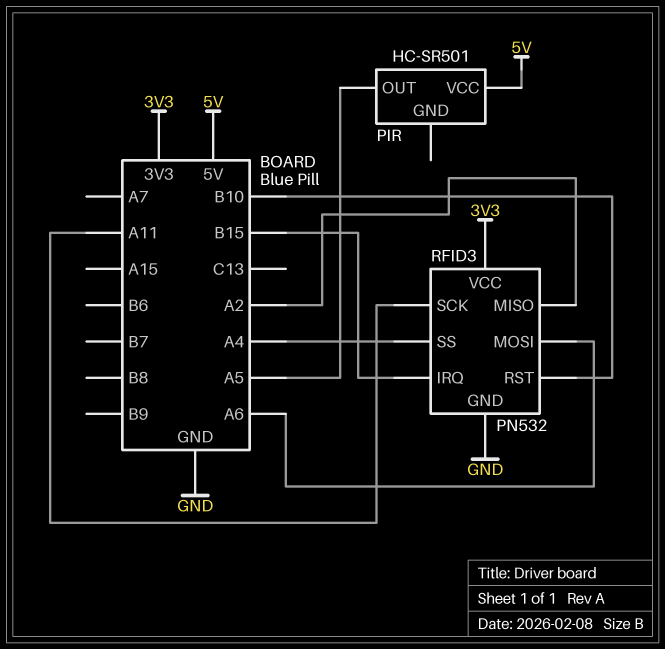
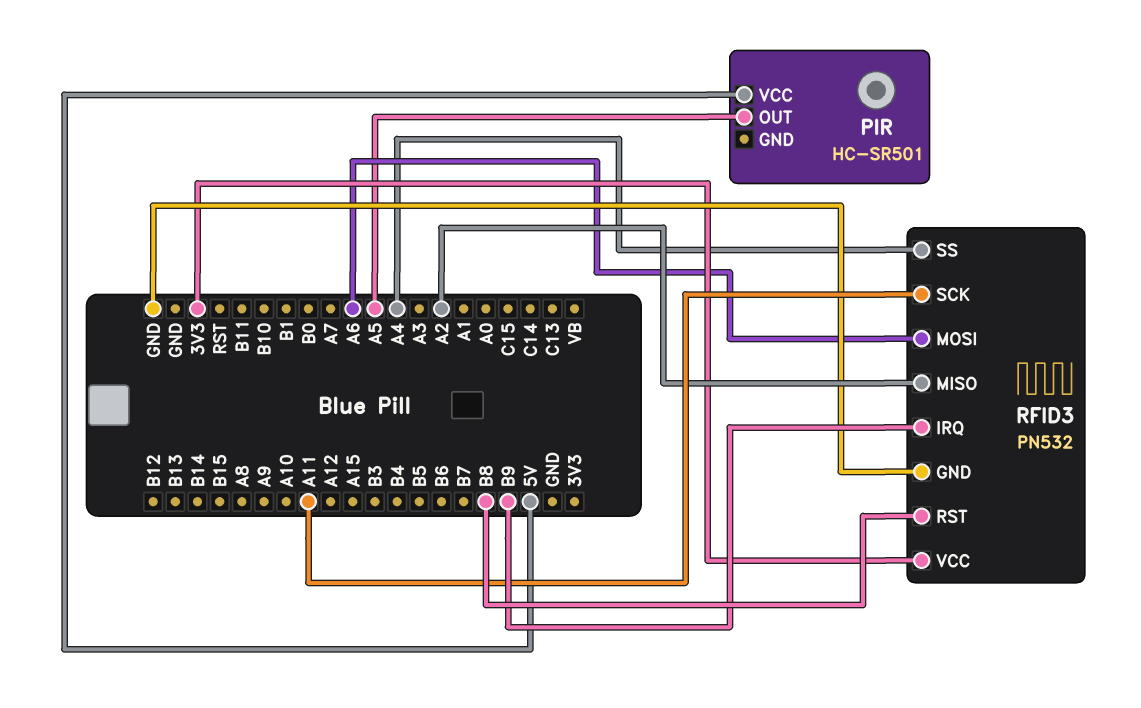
RFID3 pin IRQ: B15 -> B9
RFID3 pin RST: B10 -> B8

